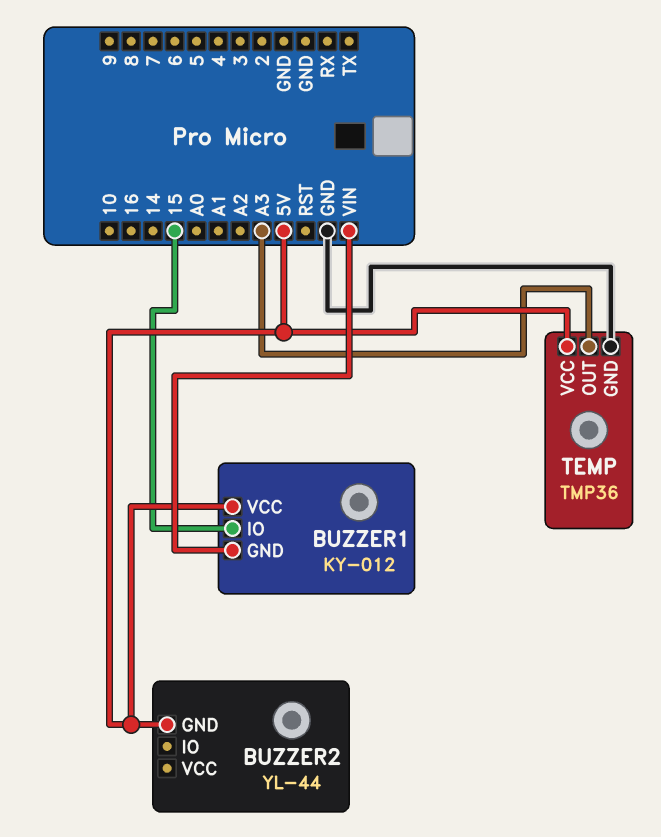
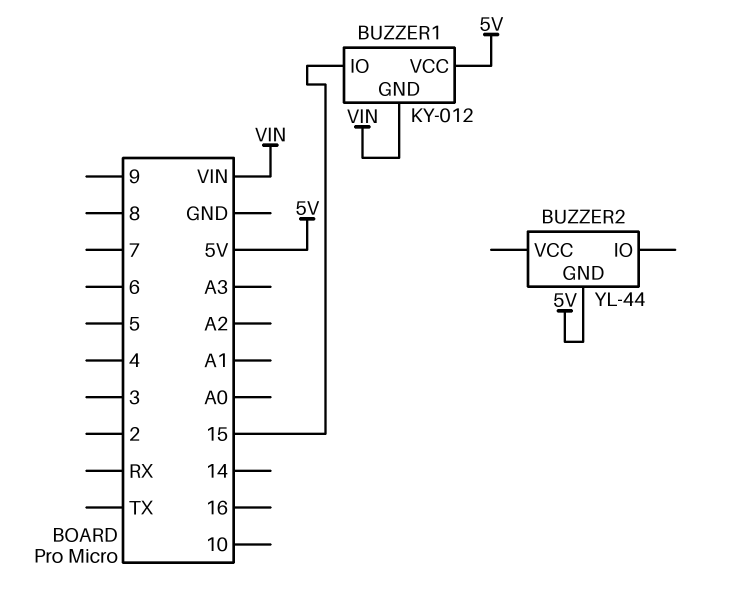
TEMP: TMP36 -> none
TEMP pin GND: GND -> none
TEMP pin OUT: A3 -> none
TEMP pin VCC: 5V -> none

